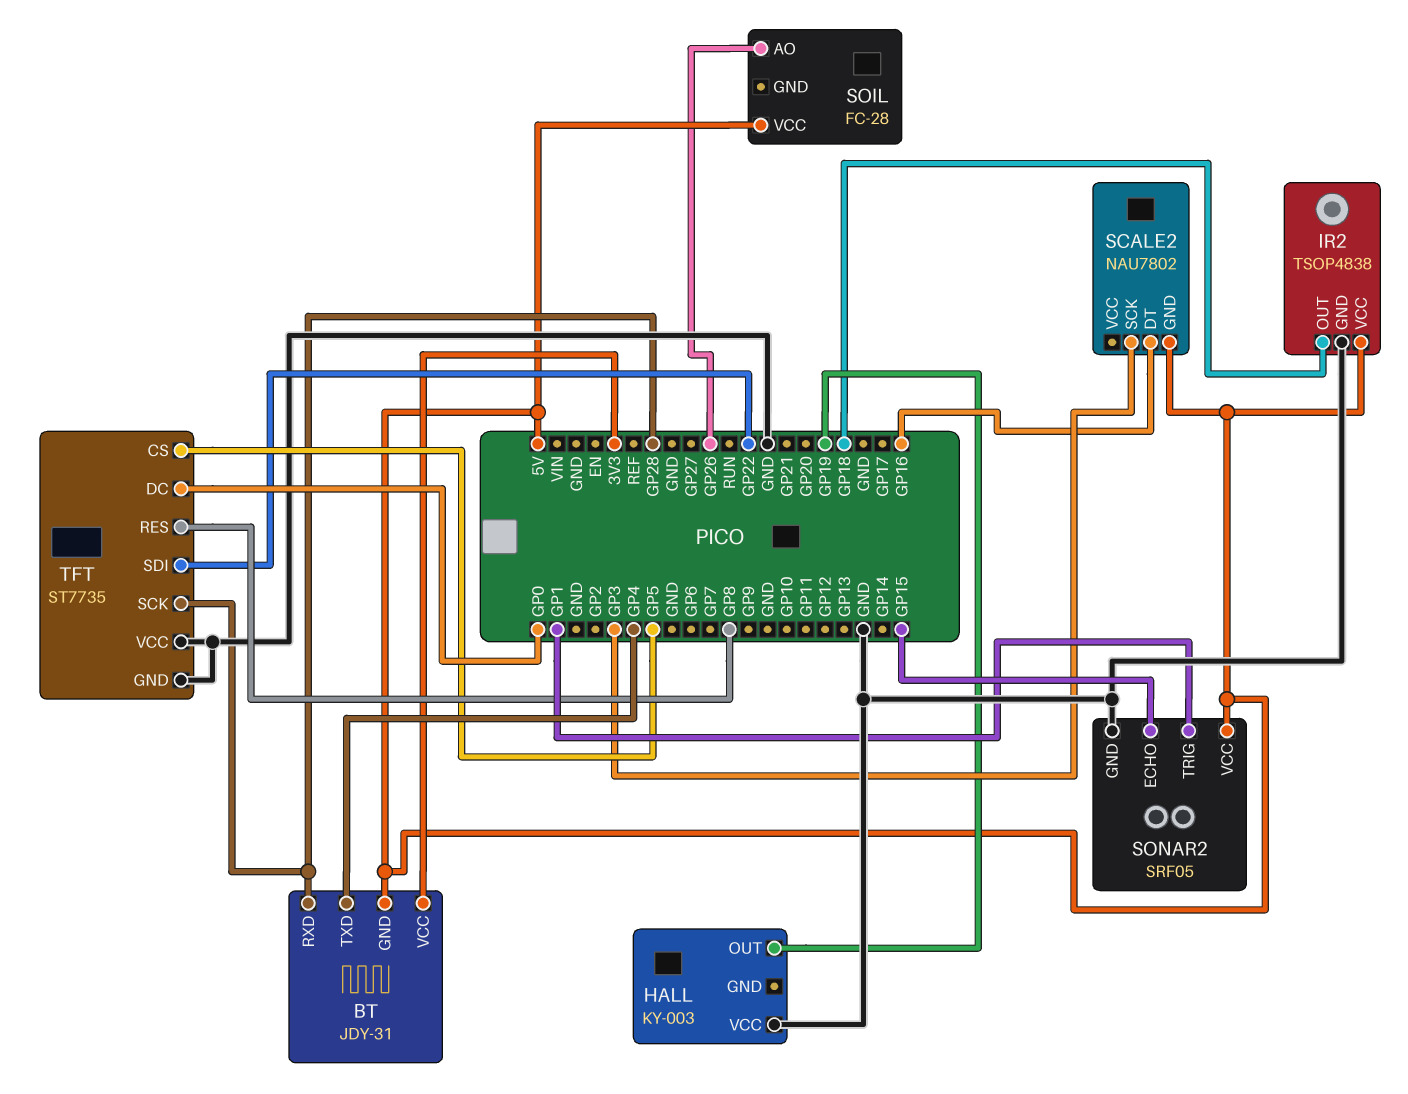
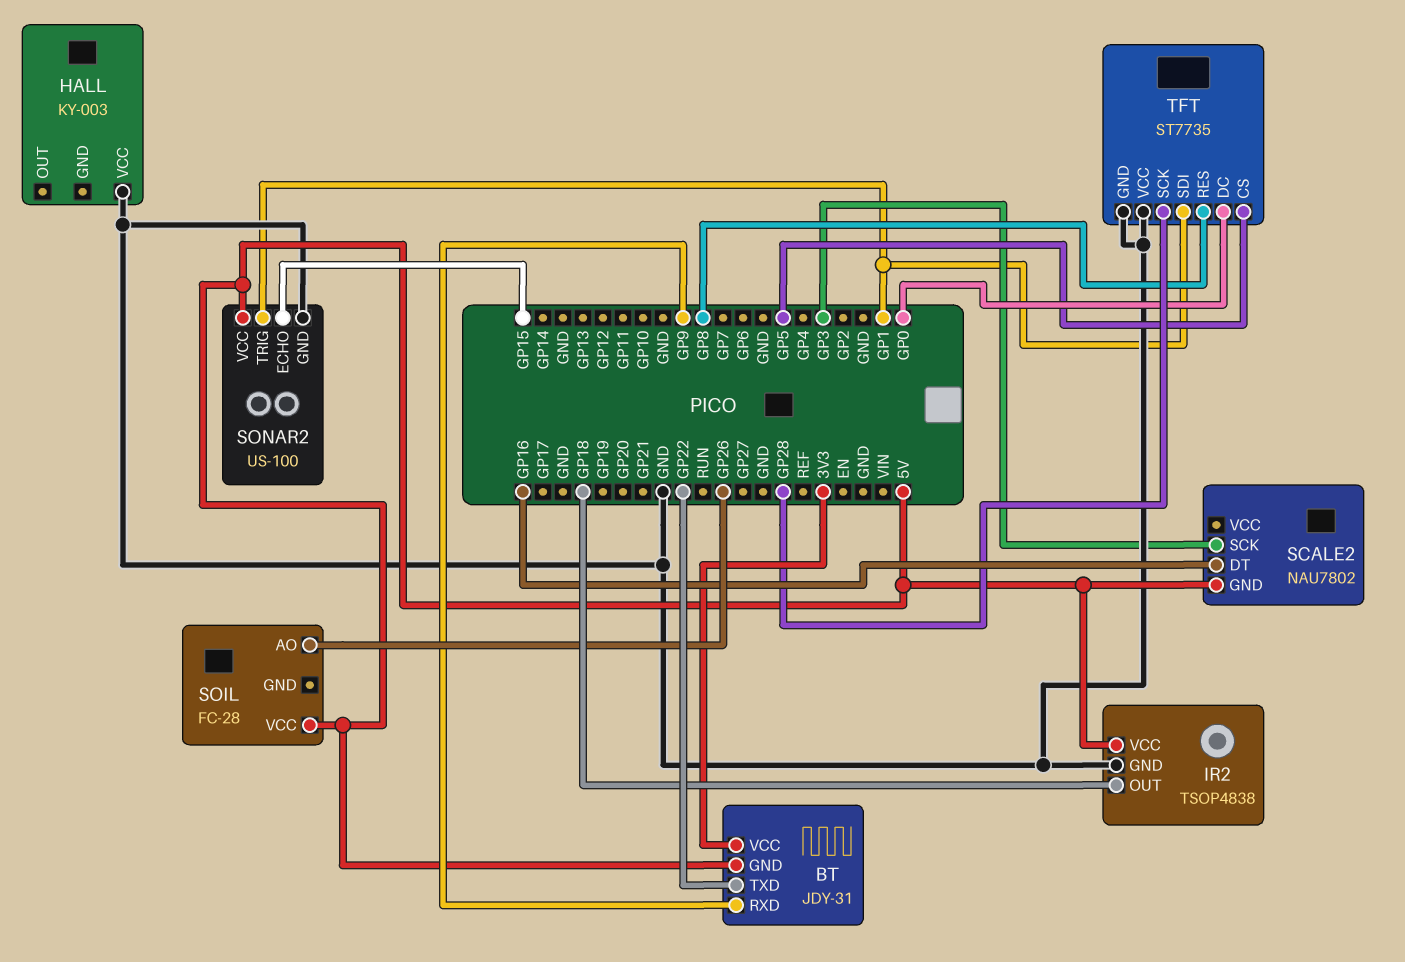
BT pin RXD: GP28 -> GP9
BT pin TXD: GP4 -> GP22
HALL pin OUT: GP19 -> none
SONAR2: SRF05 -> US-100
TFT pin SDI: GP22 -> GP1

